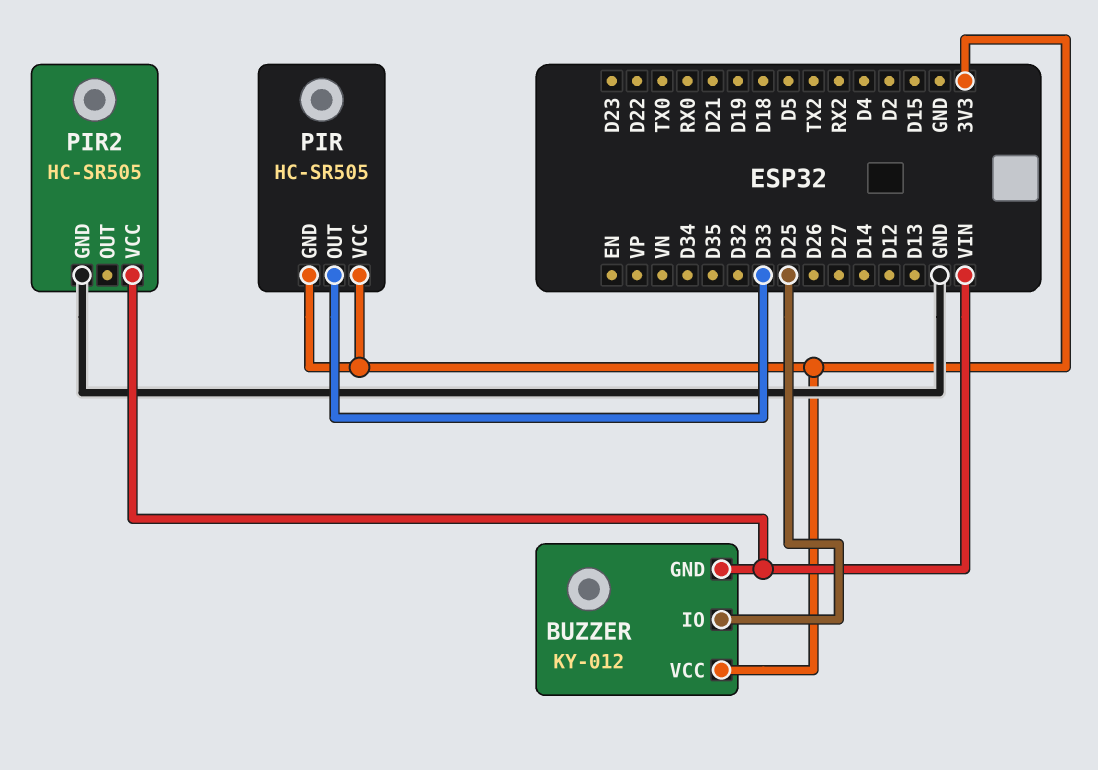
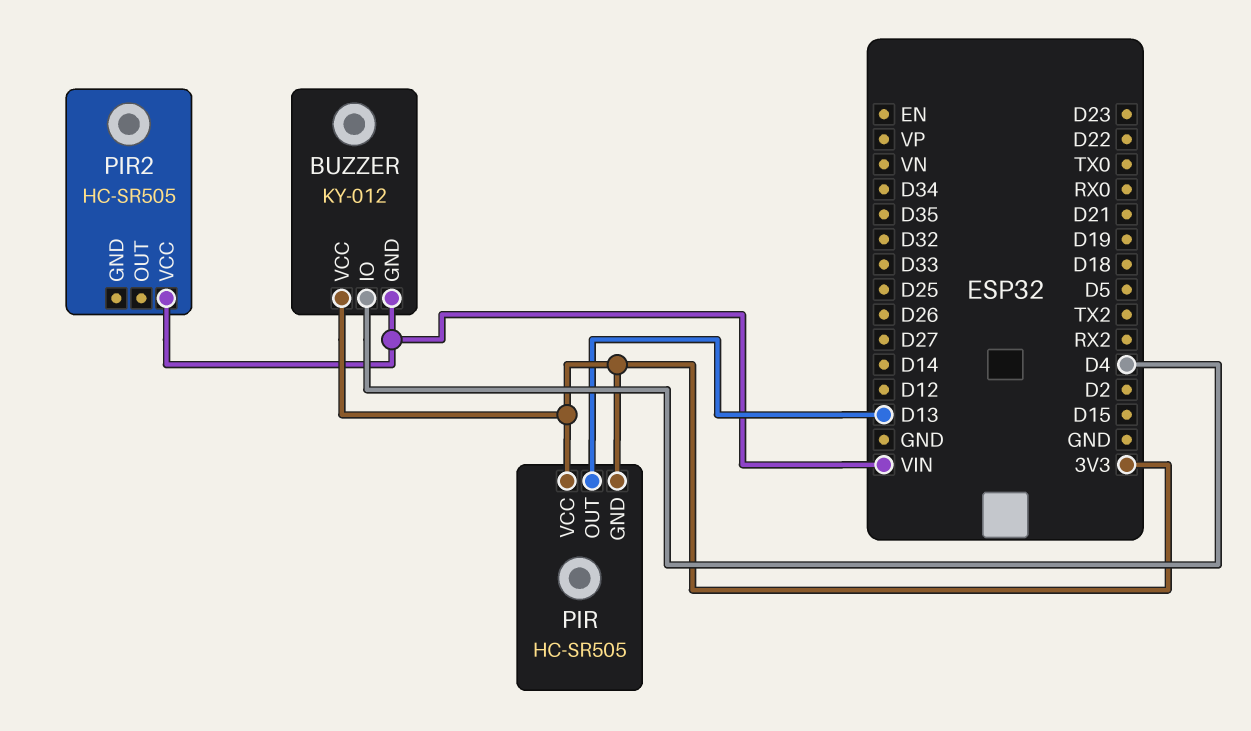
BUZZER pin IO: D25 -> D4
PIR pin OUT: D33 -> D13
PIR2 pin GND: GND -> none

